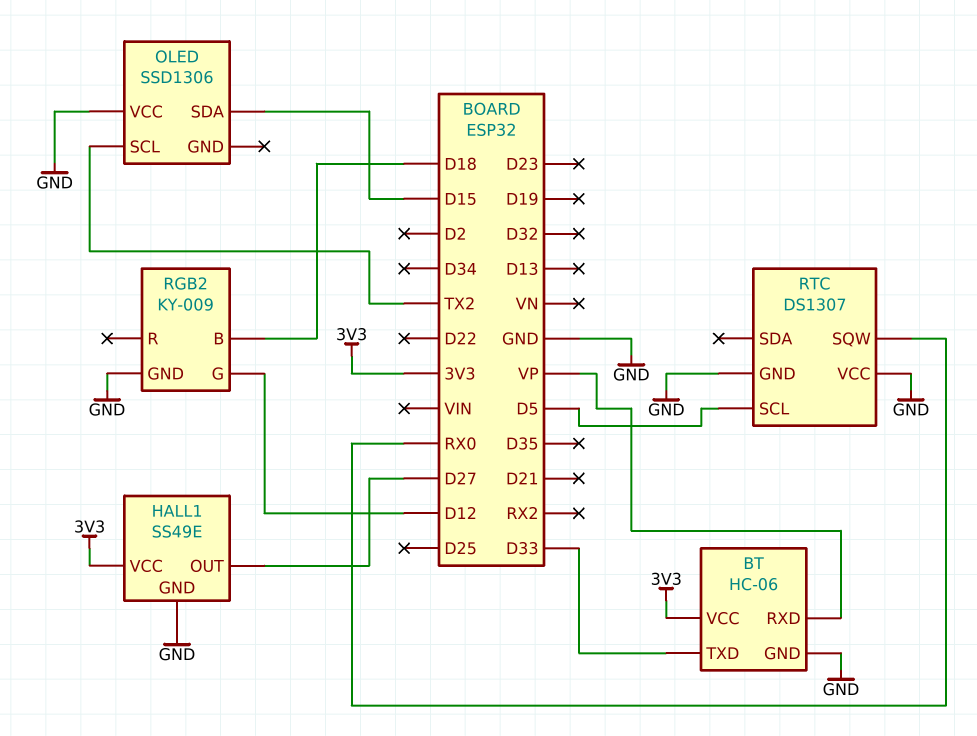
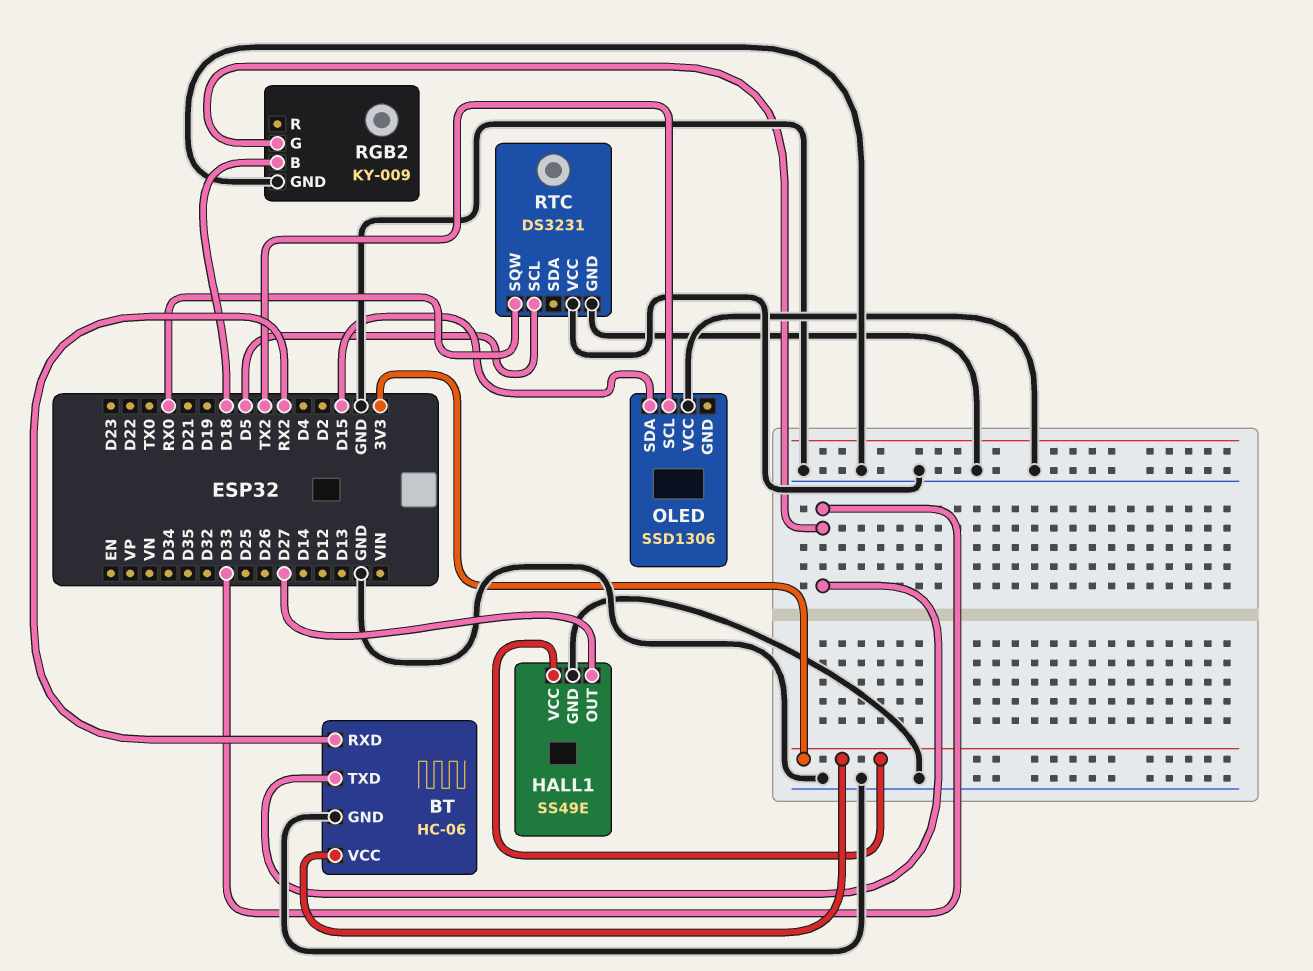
BT pin RXD: VP -> RX2
RGB2 pin G: D12 -> D33
RTC: DS1307 -> DS3231

